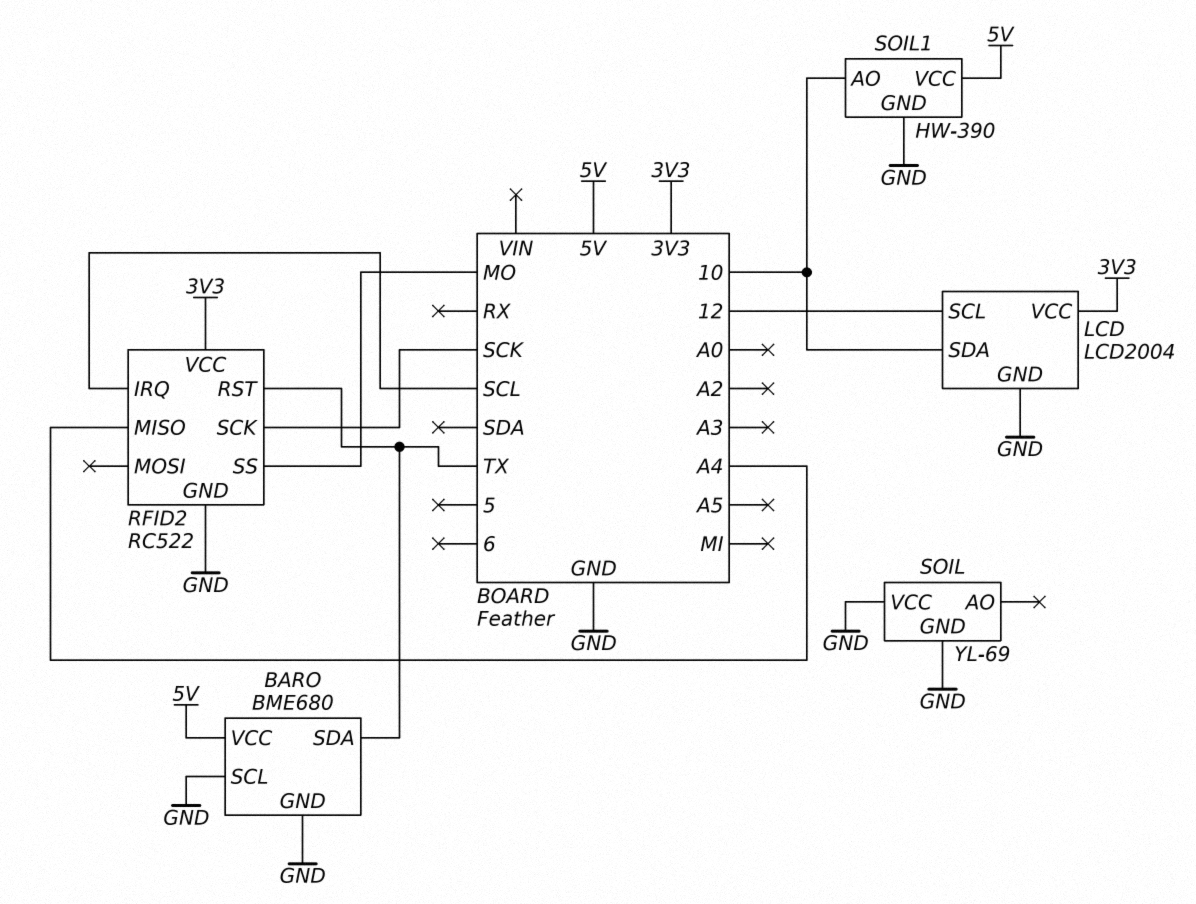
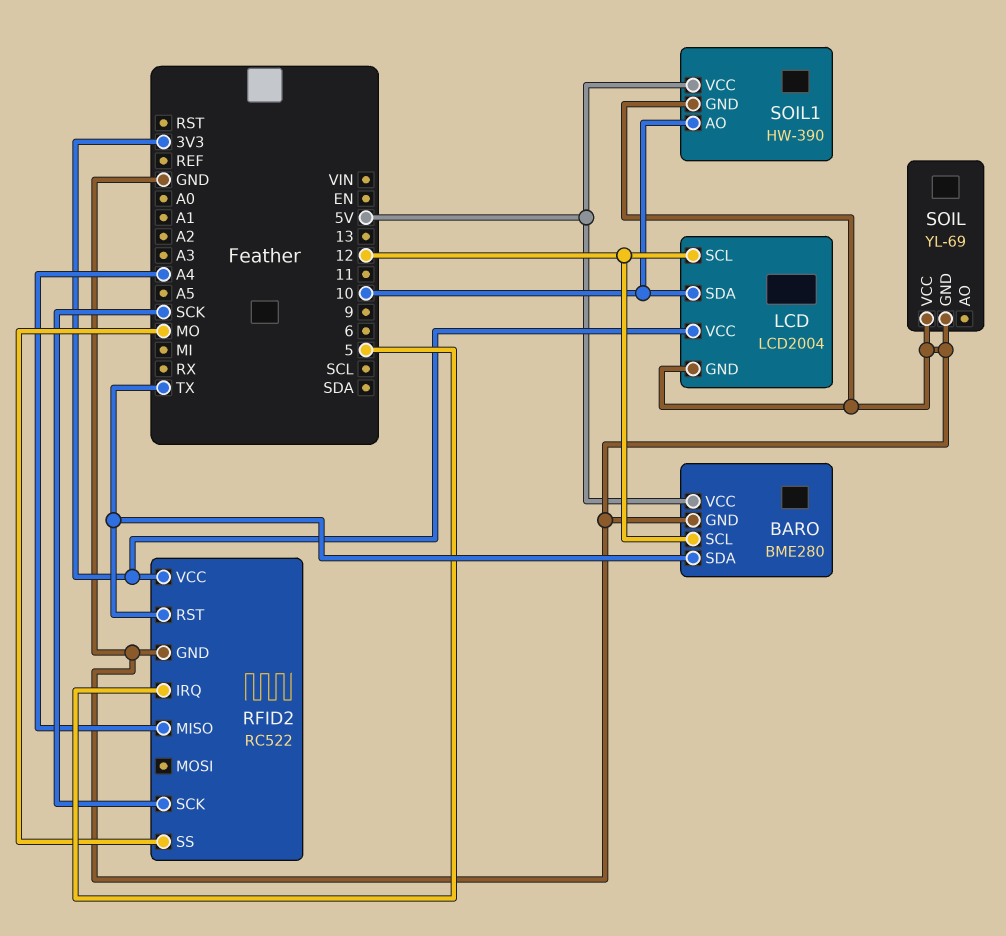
BARO: BME680 -> BME280
BARO pin SCL: GND -> 12
RFID2 pin IRQ: SCL -> 5

